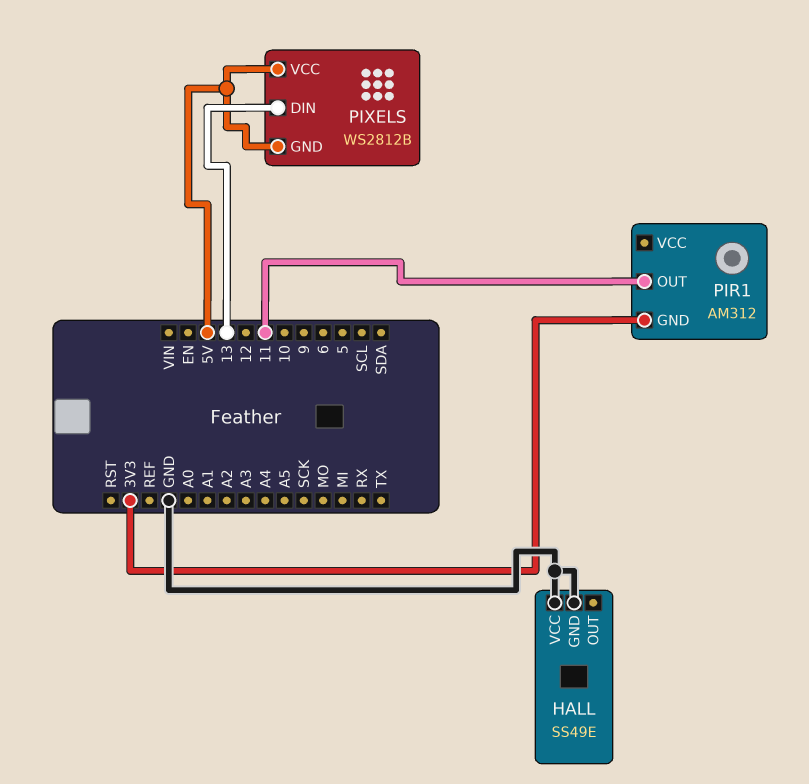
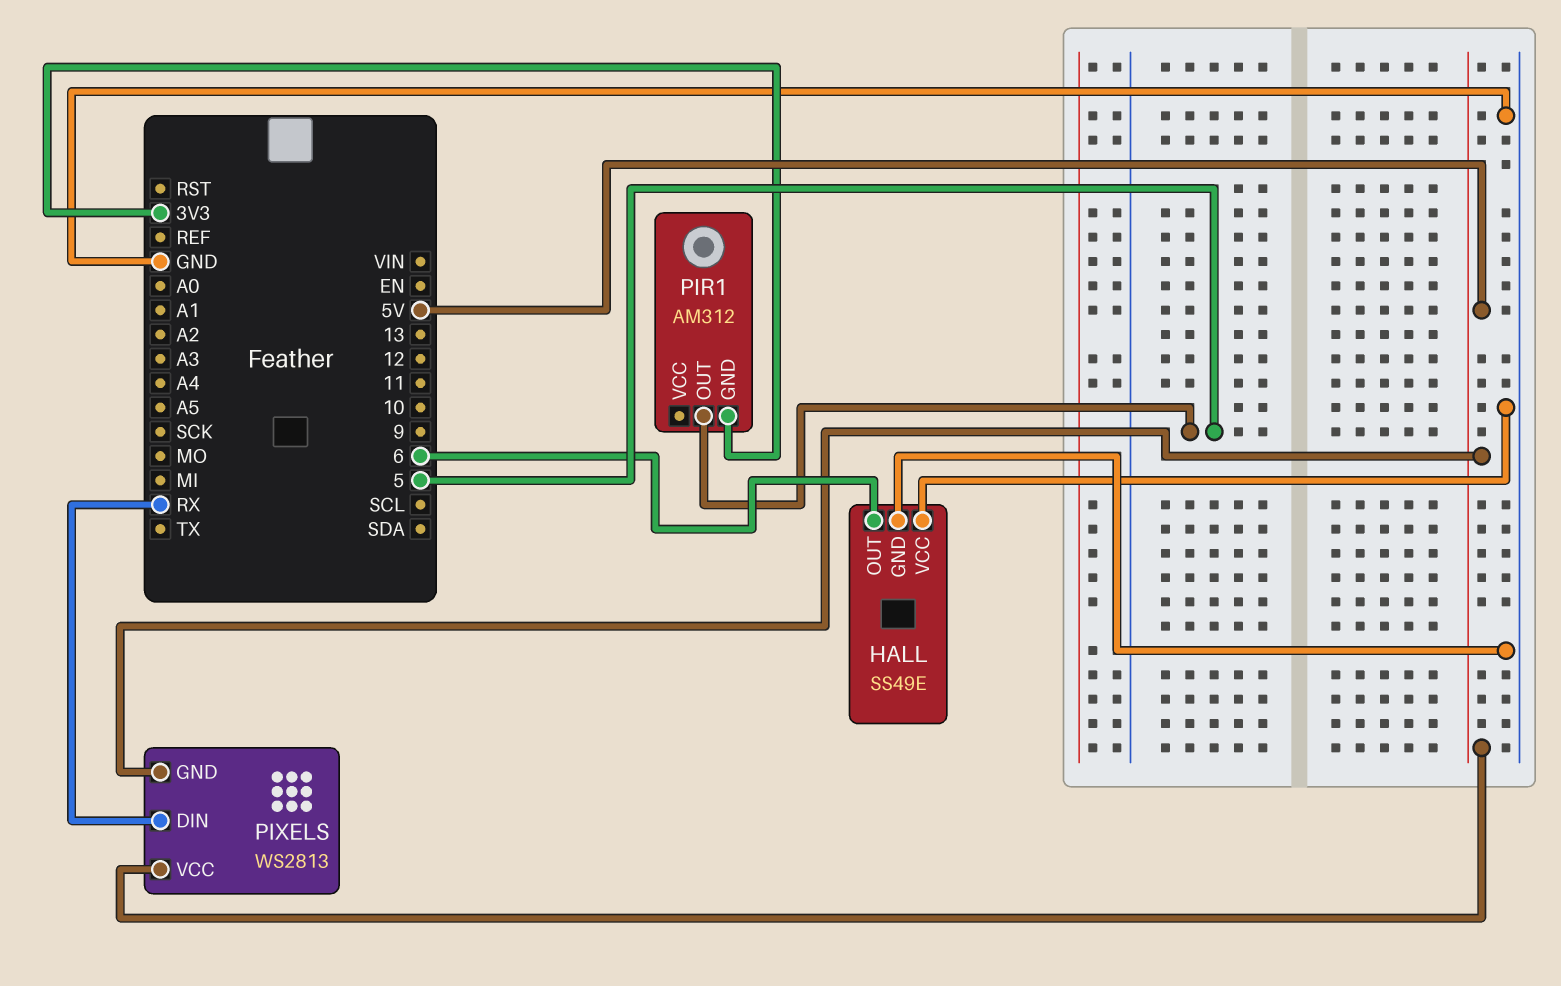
HALL pin OUT: none -> 6
PIR1 pin OUT: 11 -> 5
PIXELS: WS2812B -> WS2813
PIXELS pin DIN: 13 -> RX

